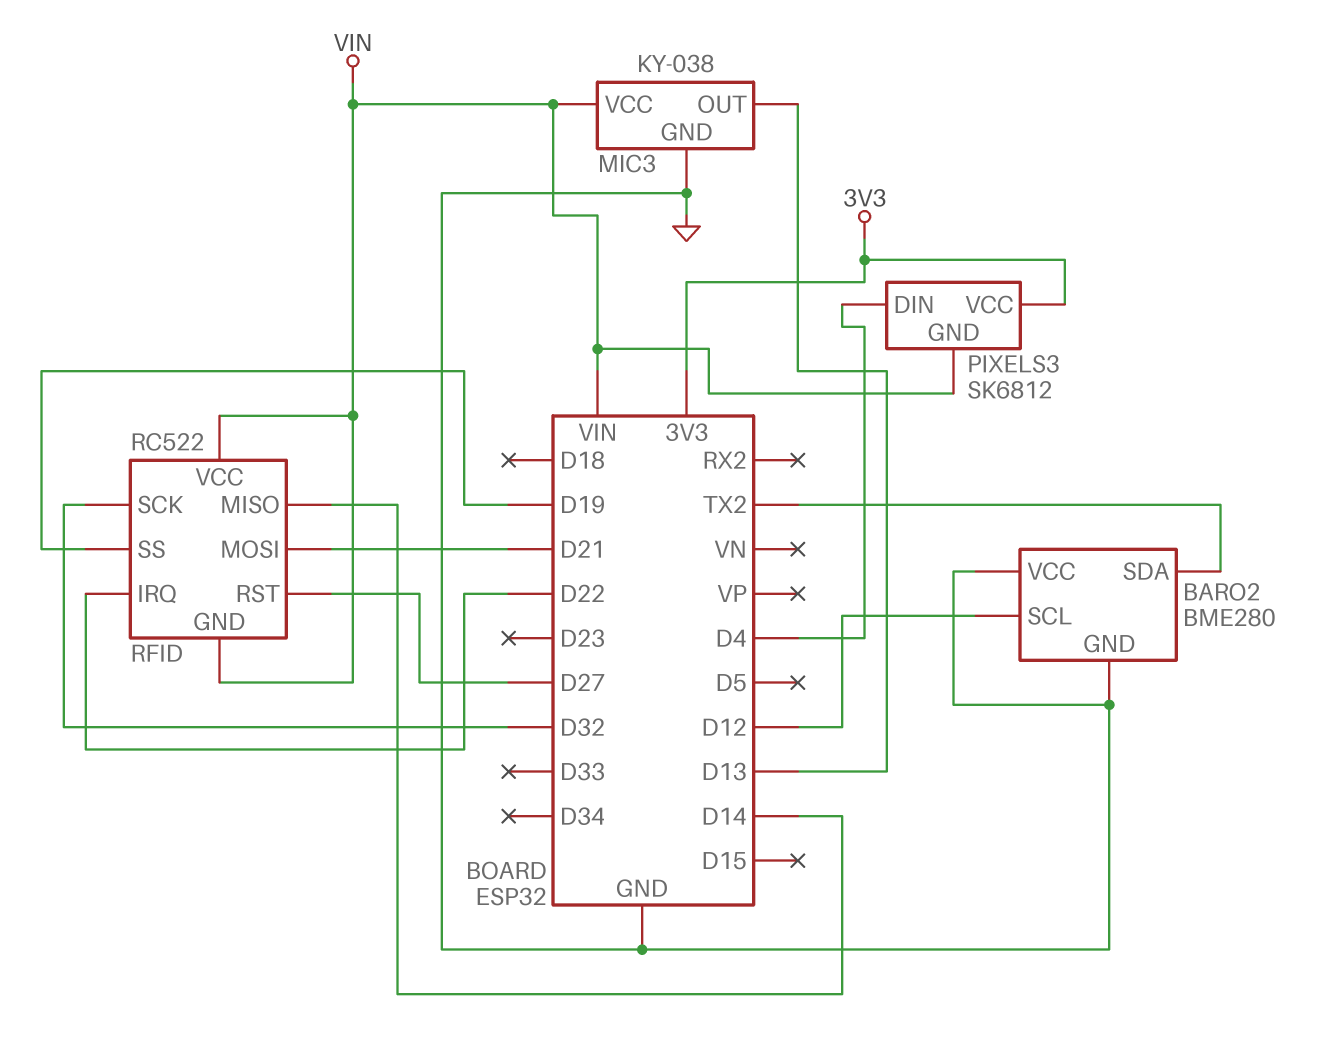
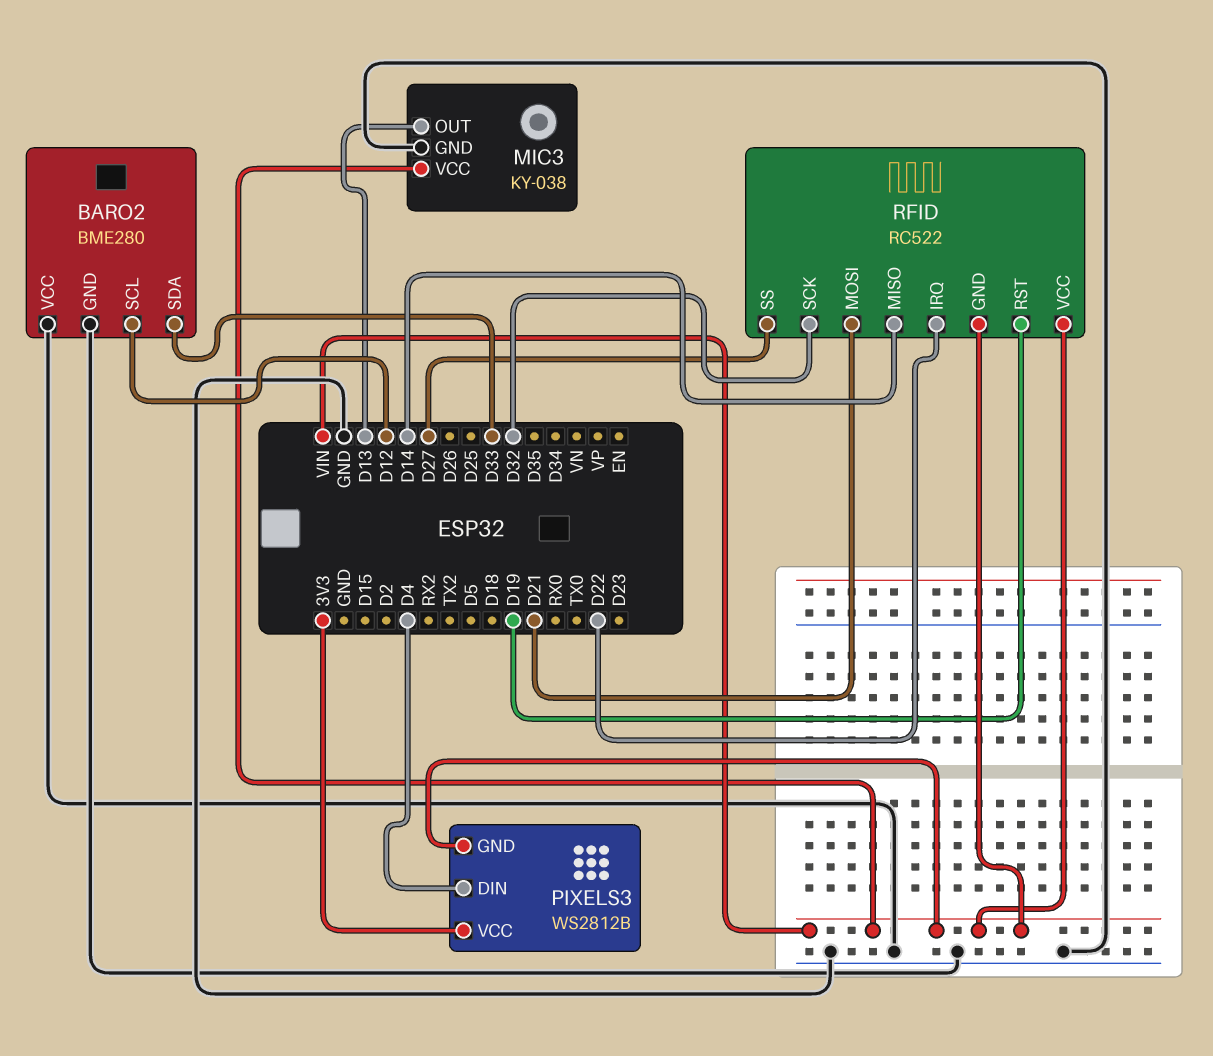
BARO2 pin SDA: TX2 -> D33
PIXELS3: SK6812 -> WS2812B
RFID pin RST: D27 -> D19
RFID pin SS: D19 -> D27

